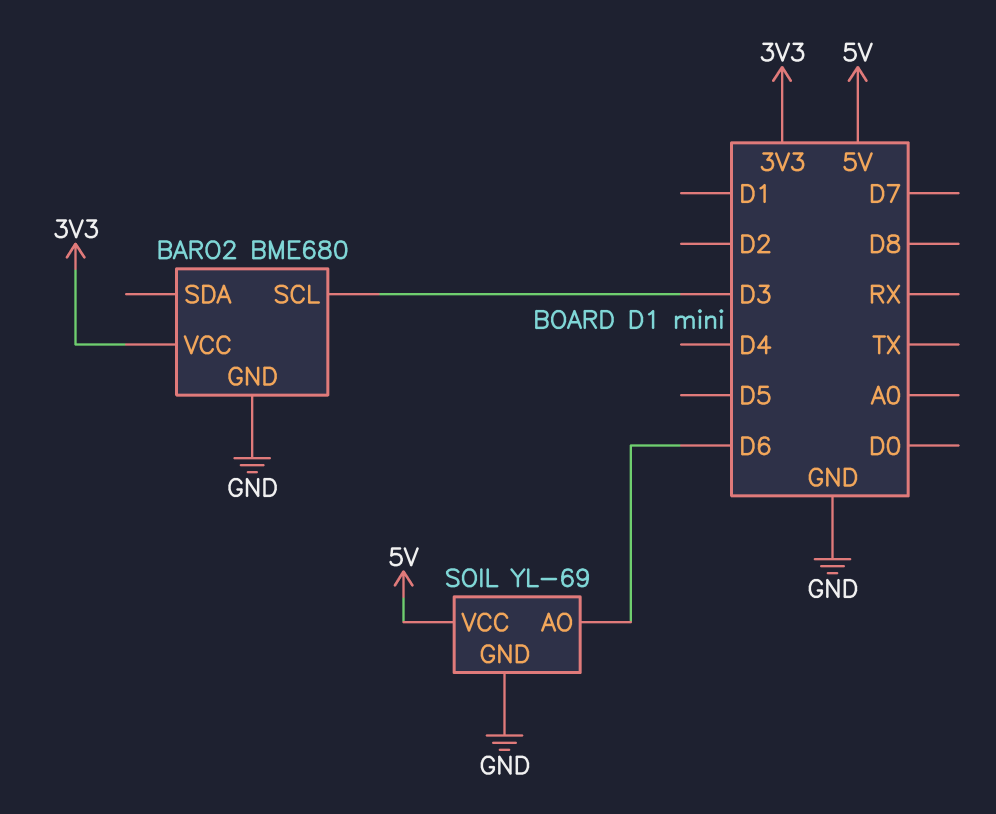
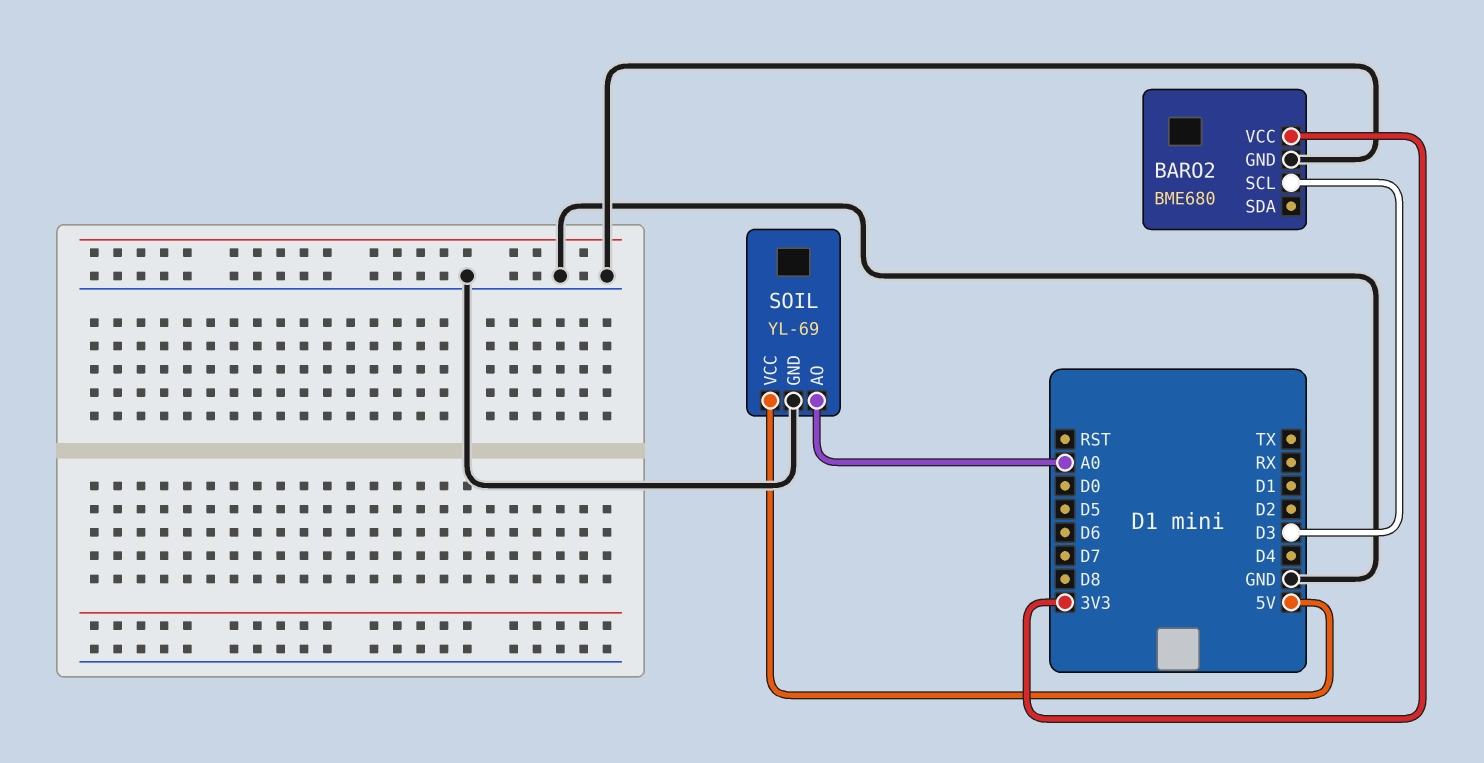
SOIL pin AO: D6 -> A0

